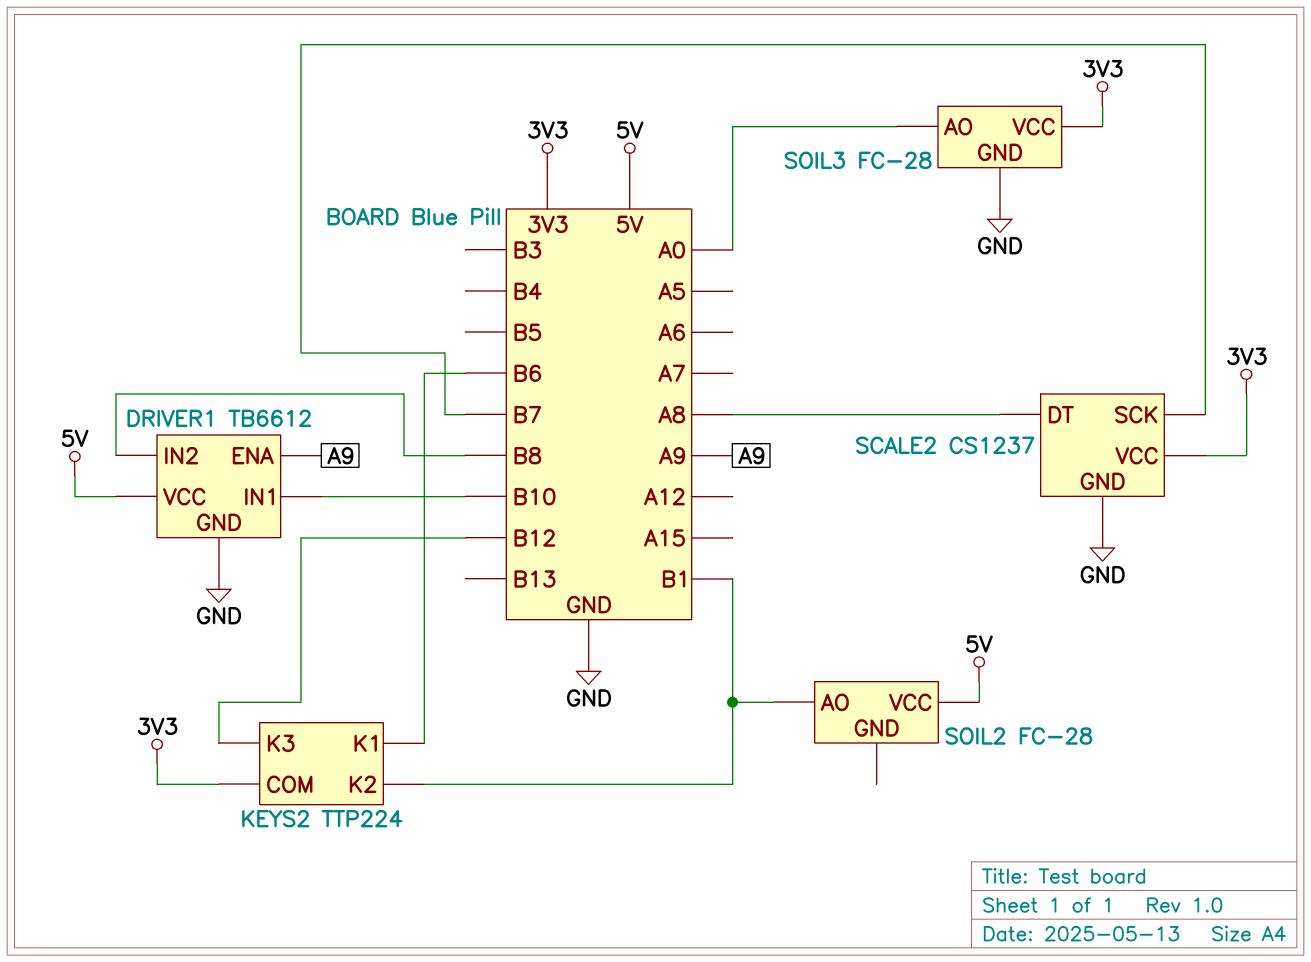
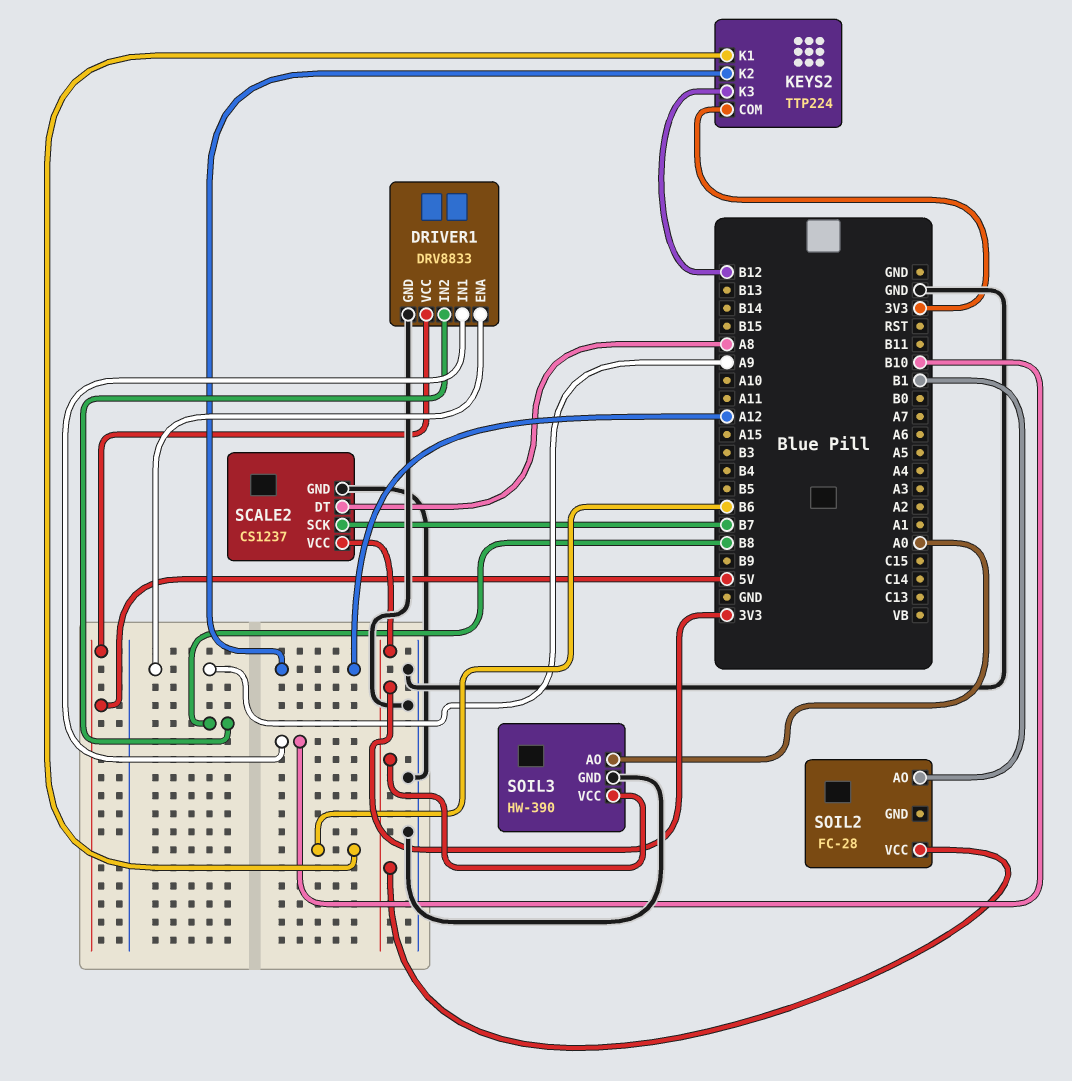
DRIVER1: TB6612 -> DRV8833
KEYS2 pin K2: B1 -> A12
SOIL2 pin VCC: 5V -> 3V3
SOIL3: FC-28 -> HW-390

